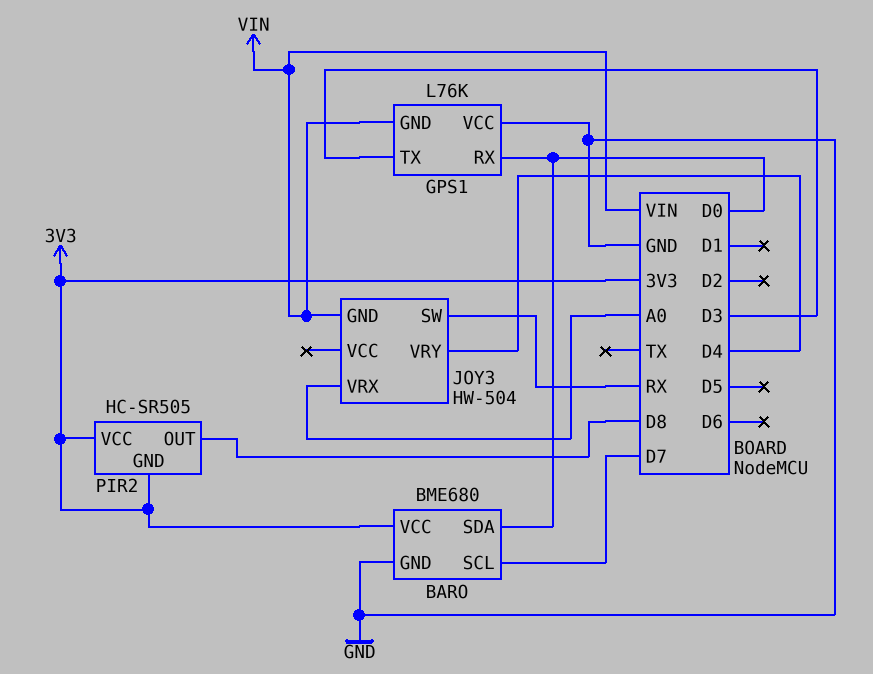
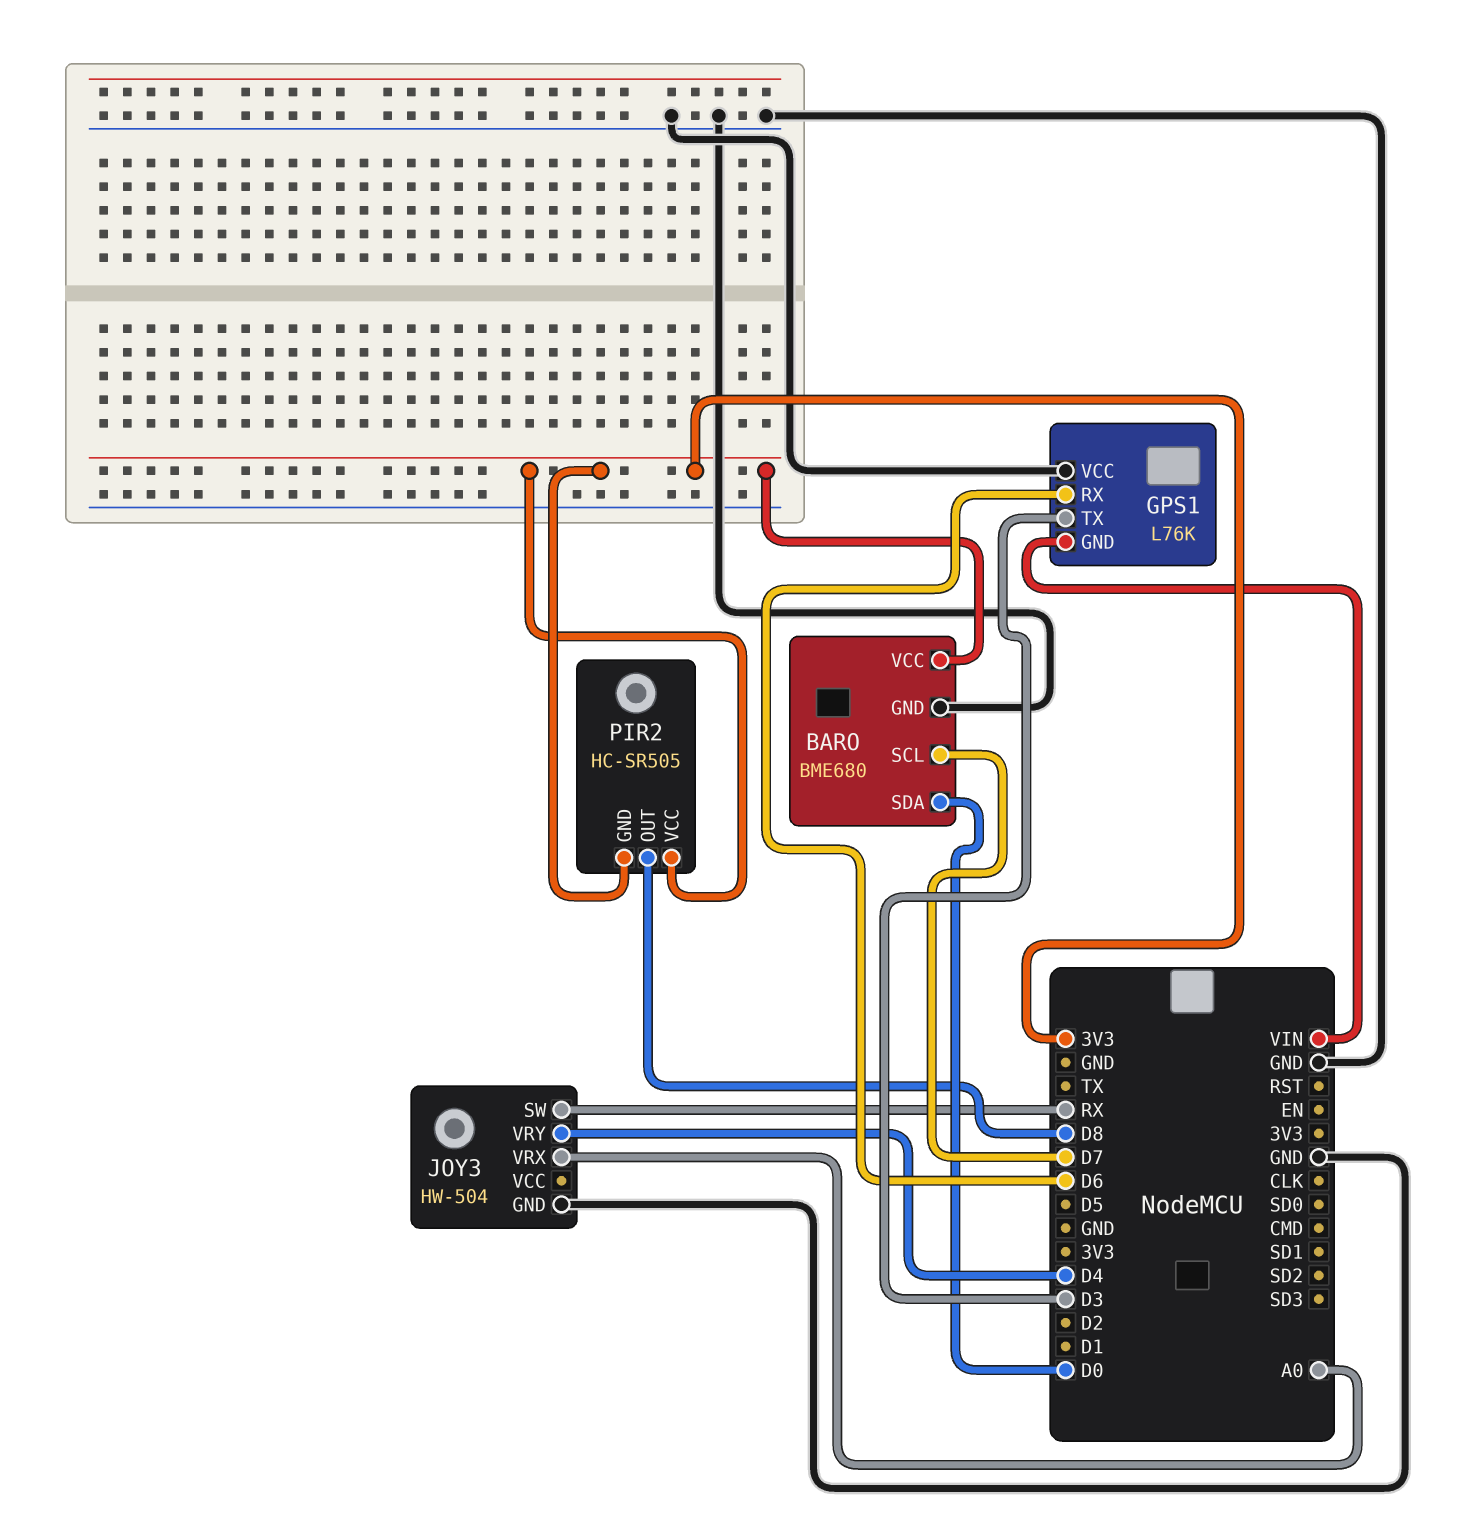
GPS1 pin RX: D0 -> D6
JOY3 pin GND: VIN -> GND

